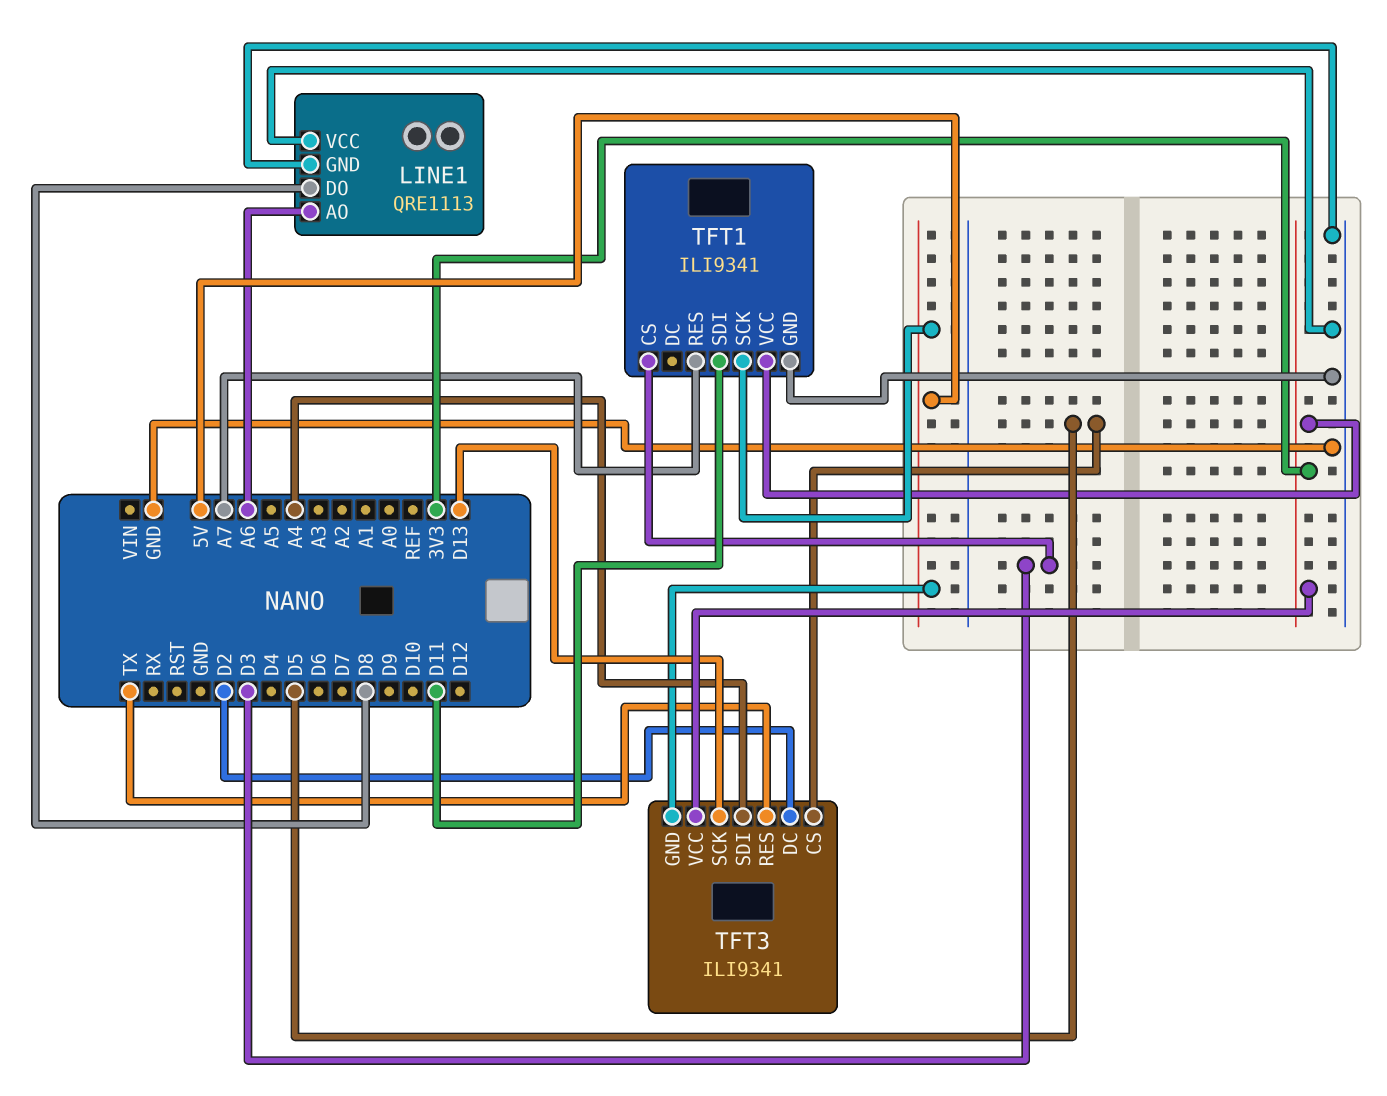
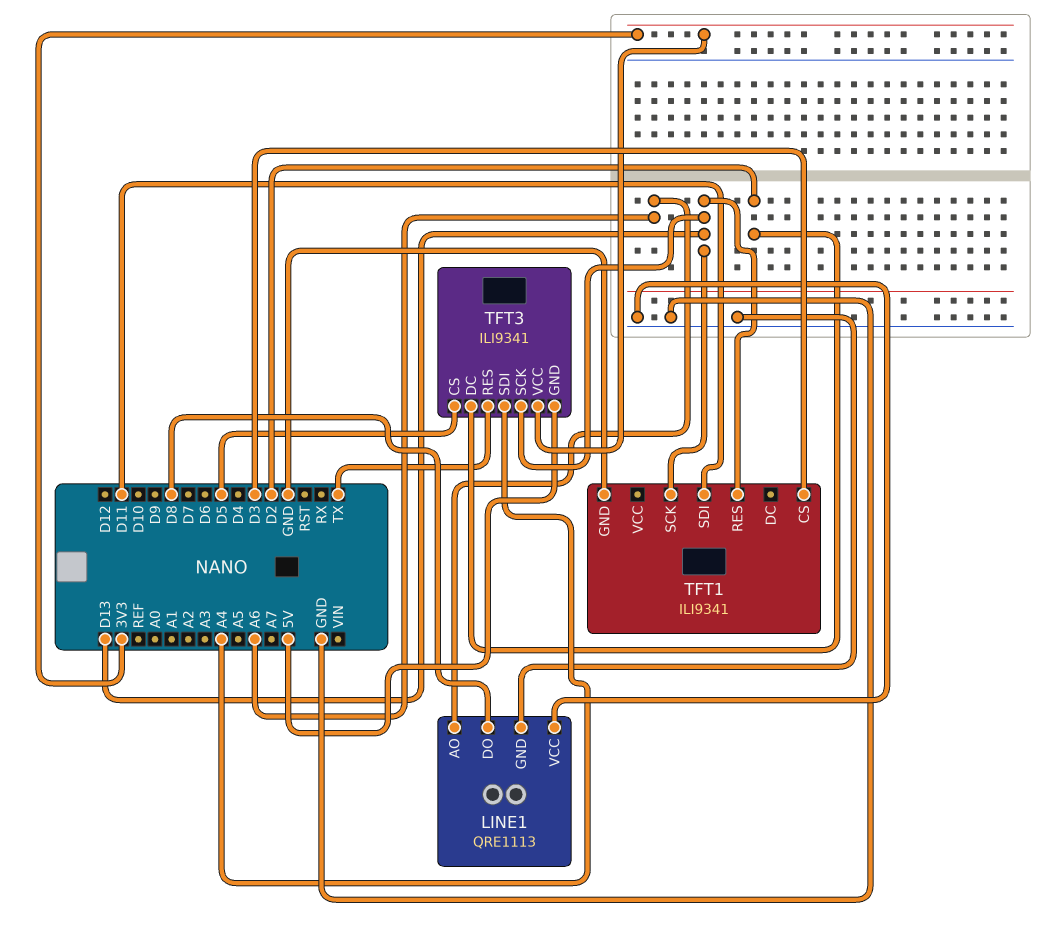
TFT1 pin RES: A7 -> D13
TFT1 pin SCK: 5V -> D13
TFT1 pin VCC: 3V3 -> none

